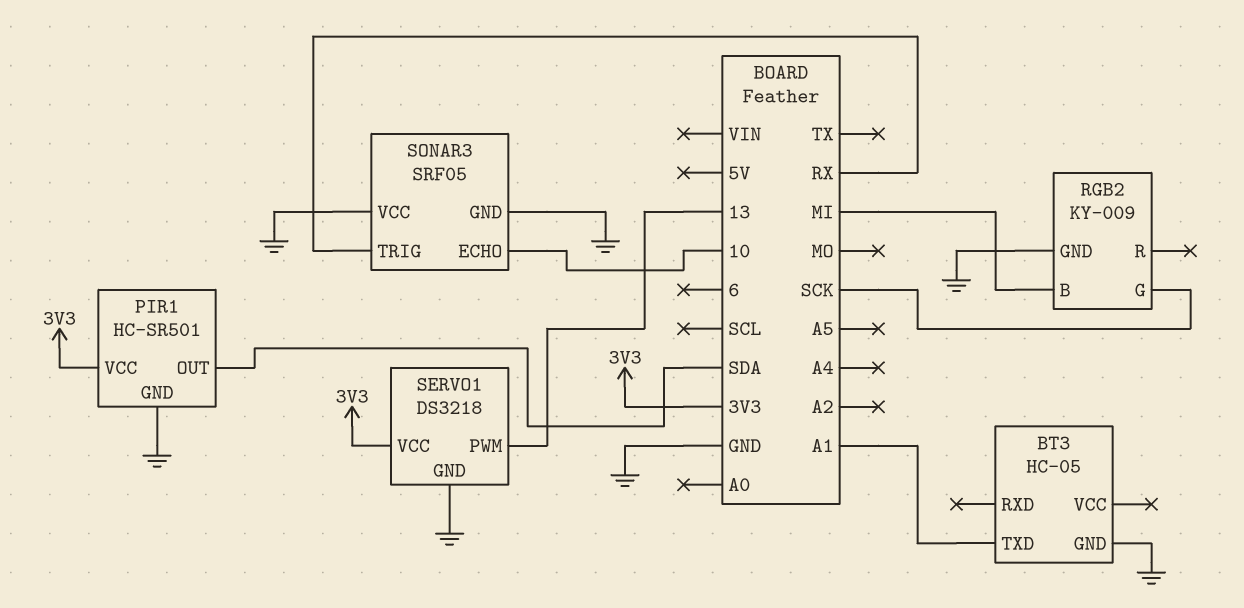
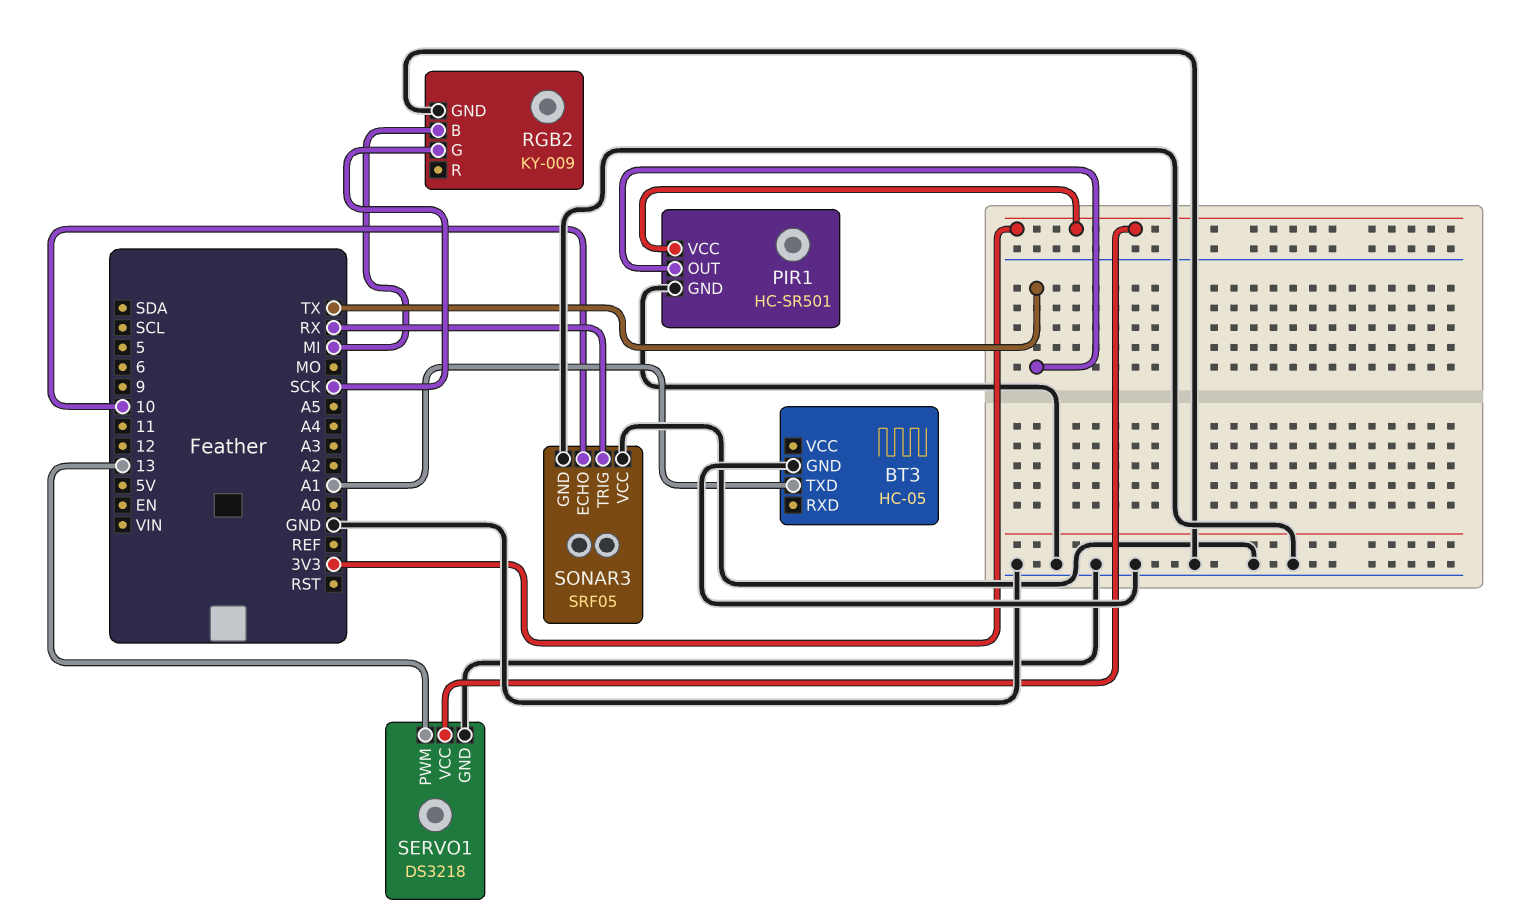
PIR1 pin OUT: SDA -> TX

